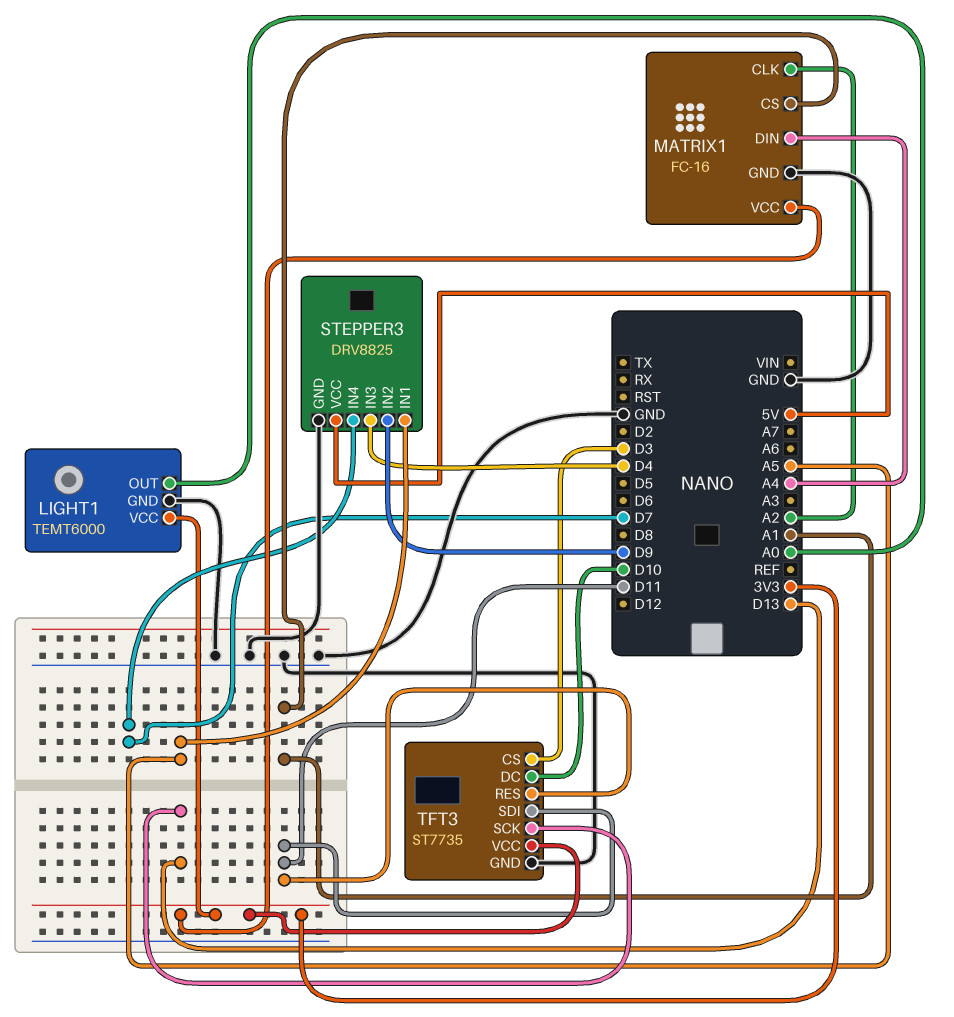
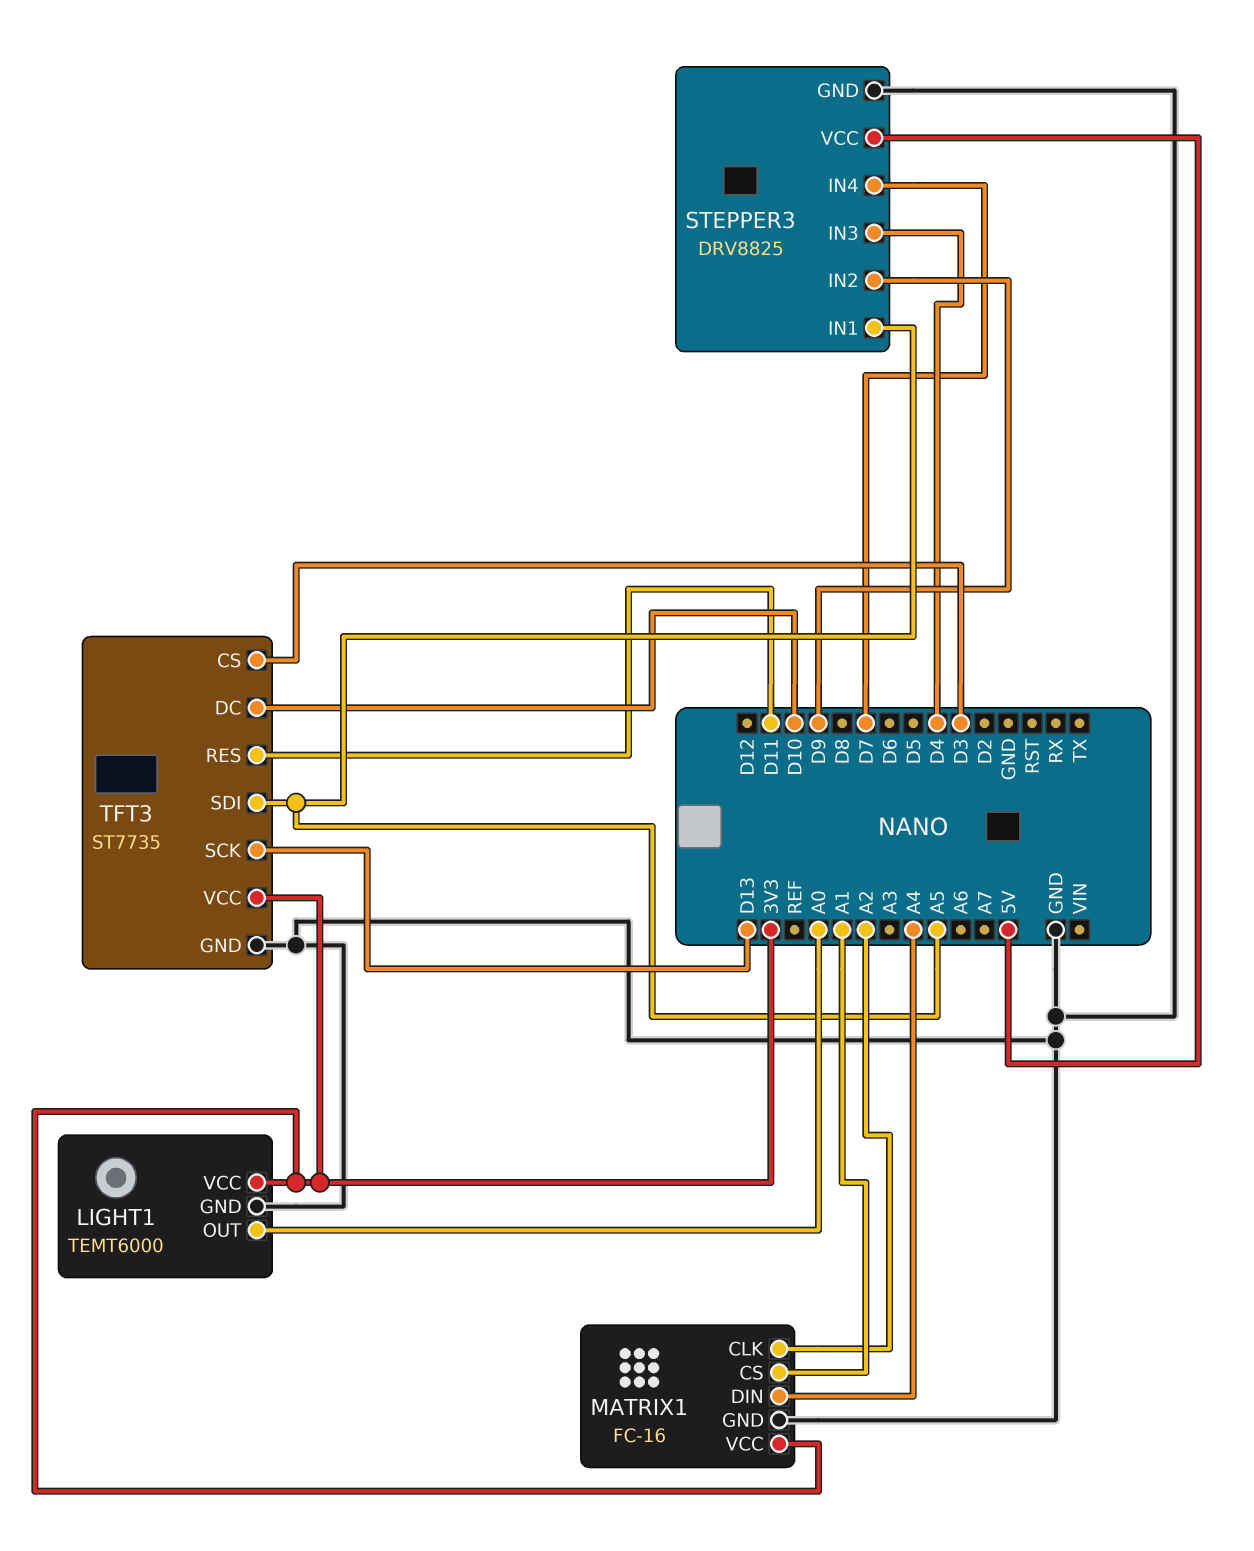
TFT3 pin SDI: D11 -> A5

